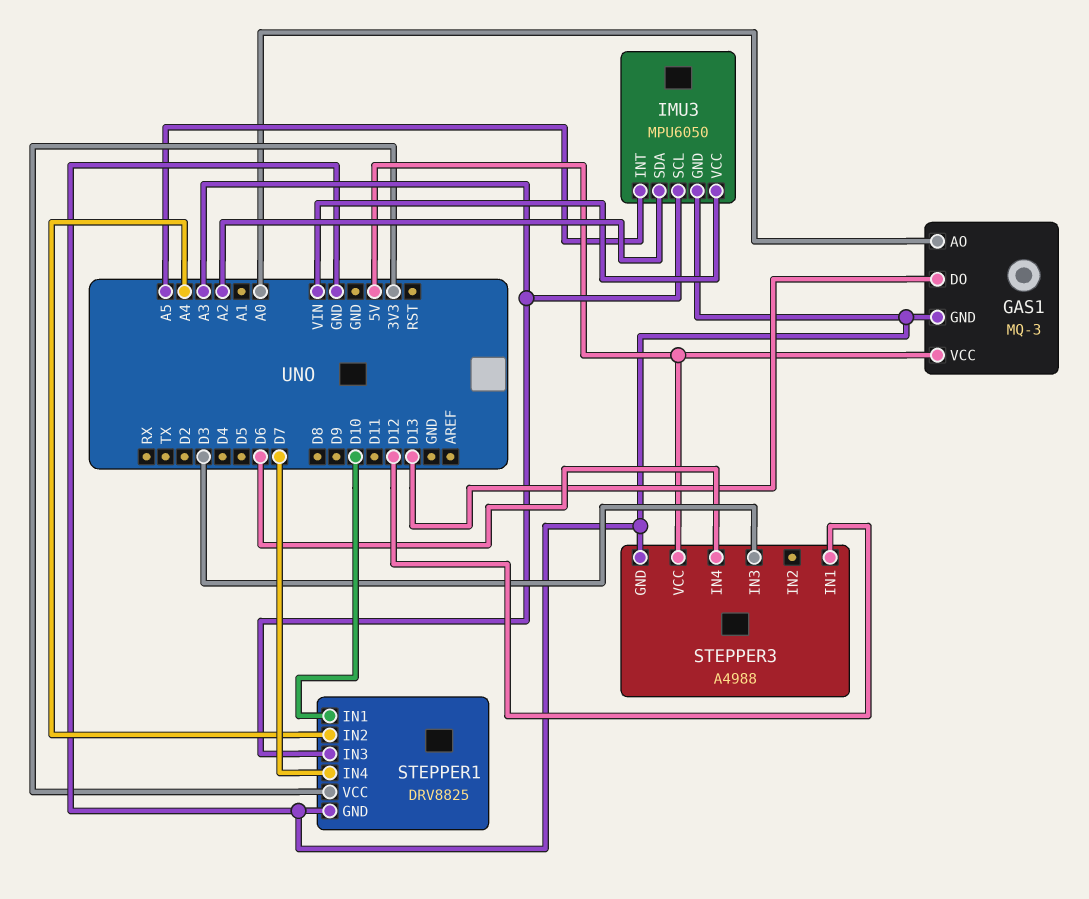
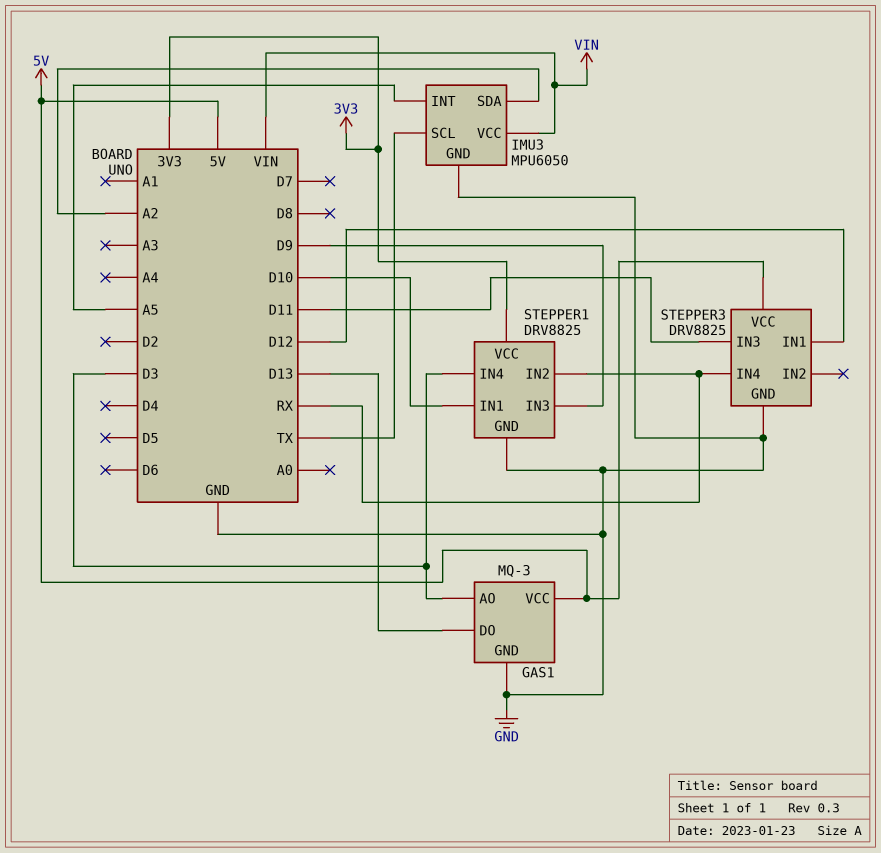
GAS1 pin AO: A0 -> D3
IMU3 pin SCL: A3 -> TX
STEPPER1 pin IN2: A4 -> RX
STEPPER1 pin IN3: A3 -> D9
STEPPER1 pin IN4: D7 -> D3
STEPPER3: A4988 -> DRV8825
STEPPER3 pin IN3: D3 -> D11
STEPPER3 pin IN4: D6 -> RX

